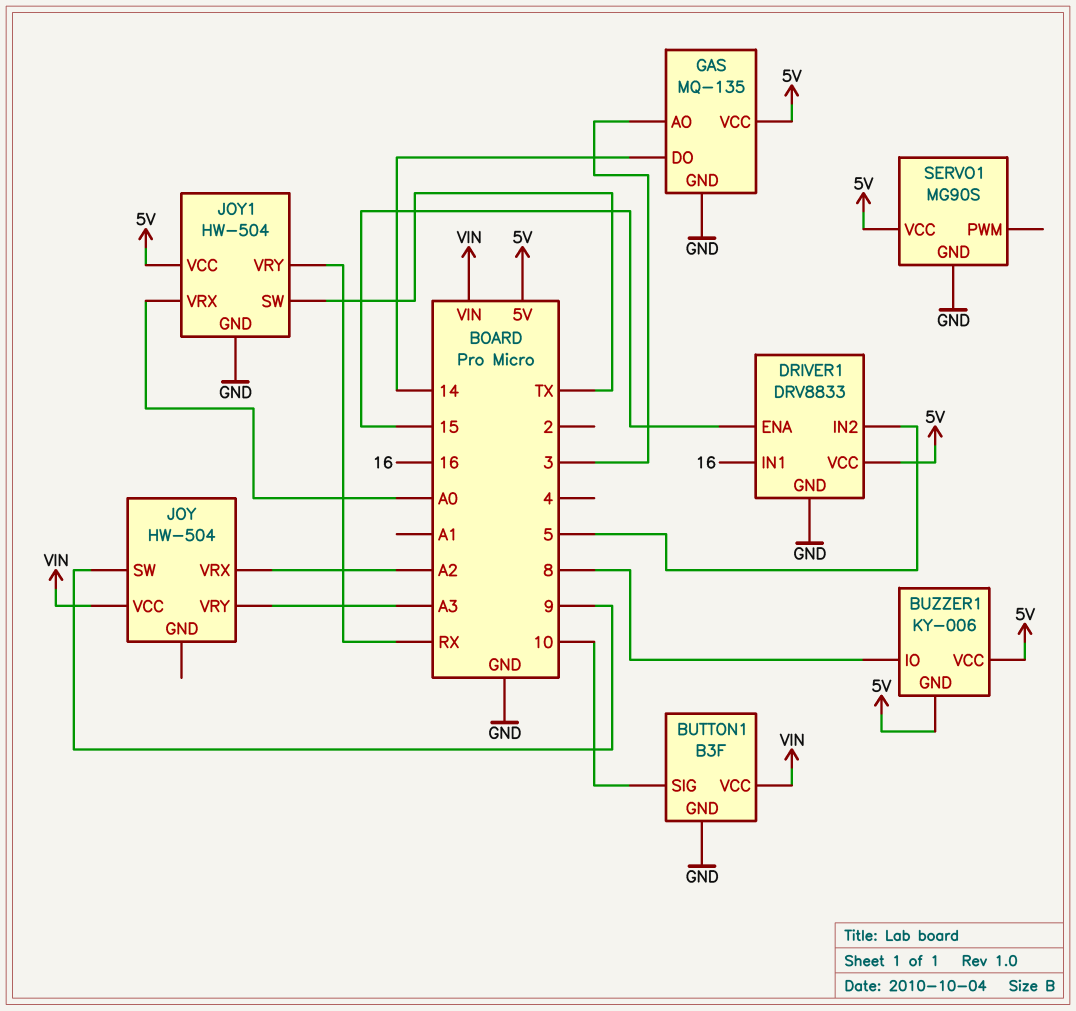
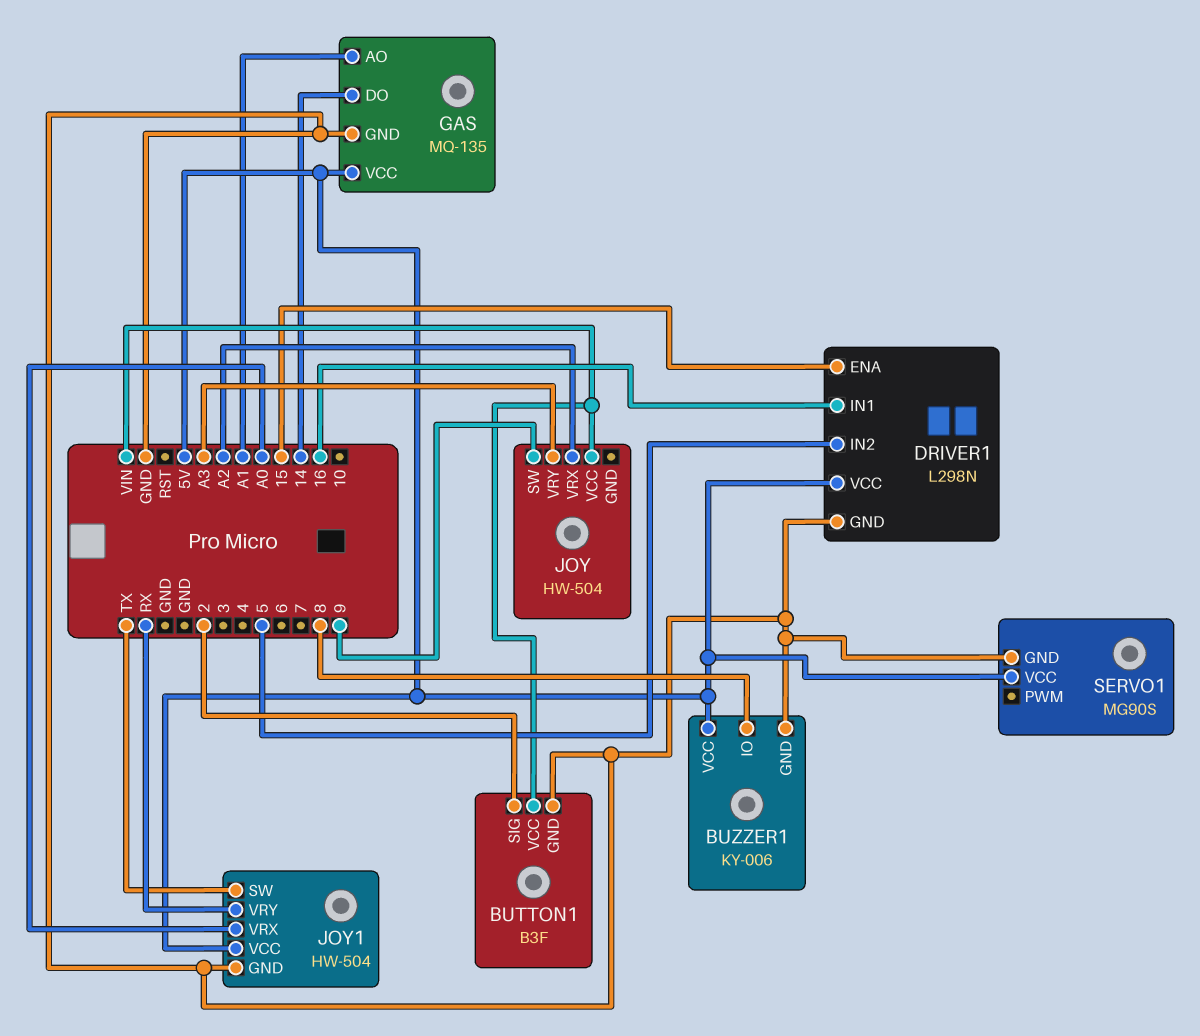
BUTTON1 pin SIG: 10 -> 2
BUZZER1 pin GND: 5V -> GND
DRIVER1: DRV8833 -> L298N
GAS pin AO: 3 -> A1

